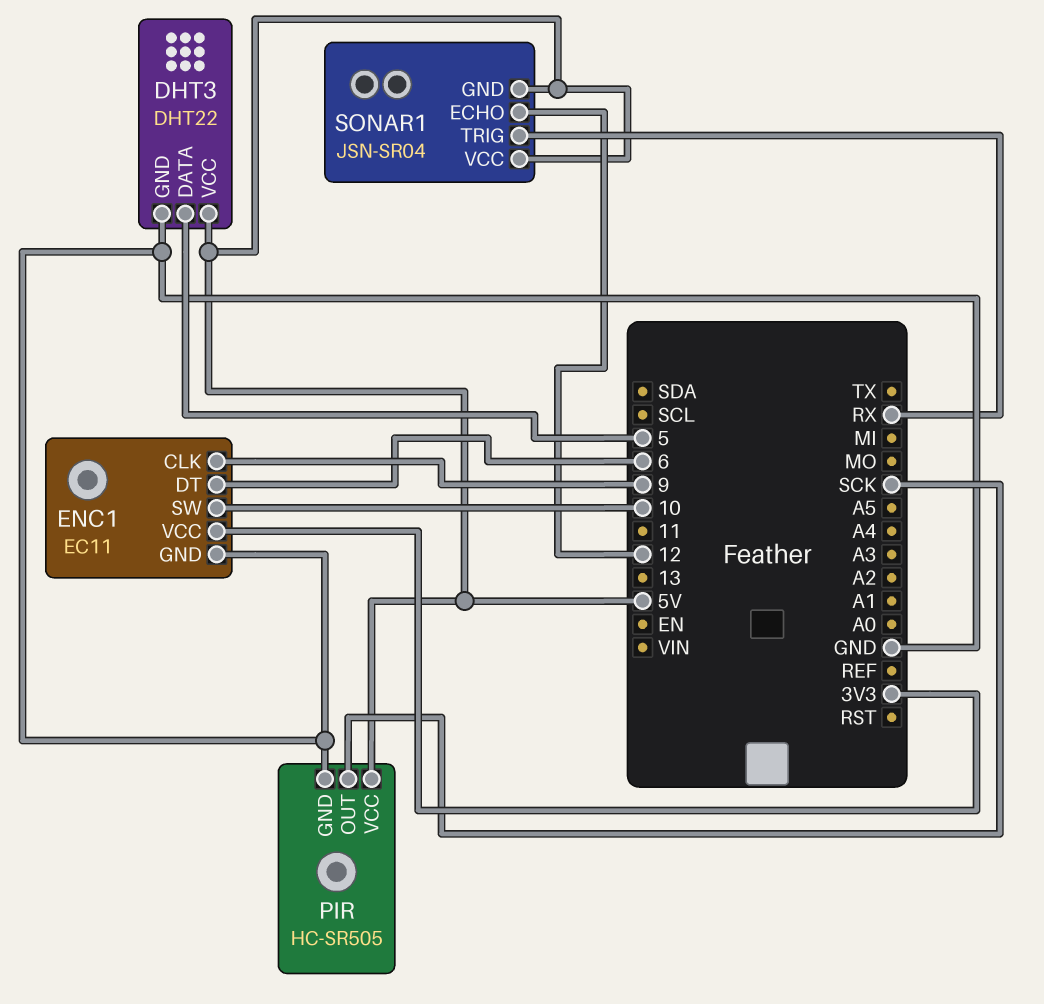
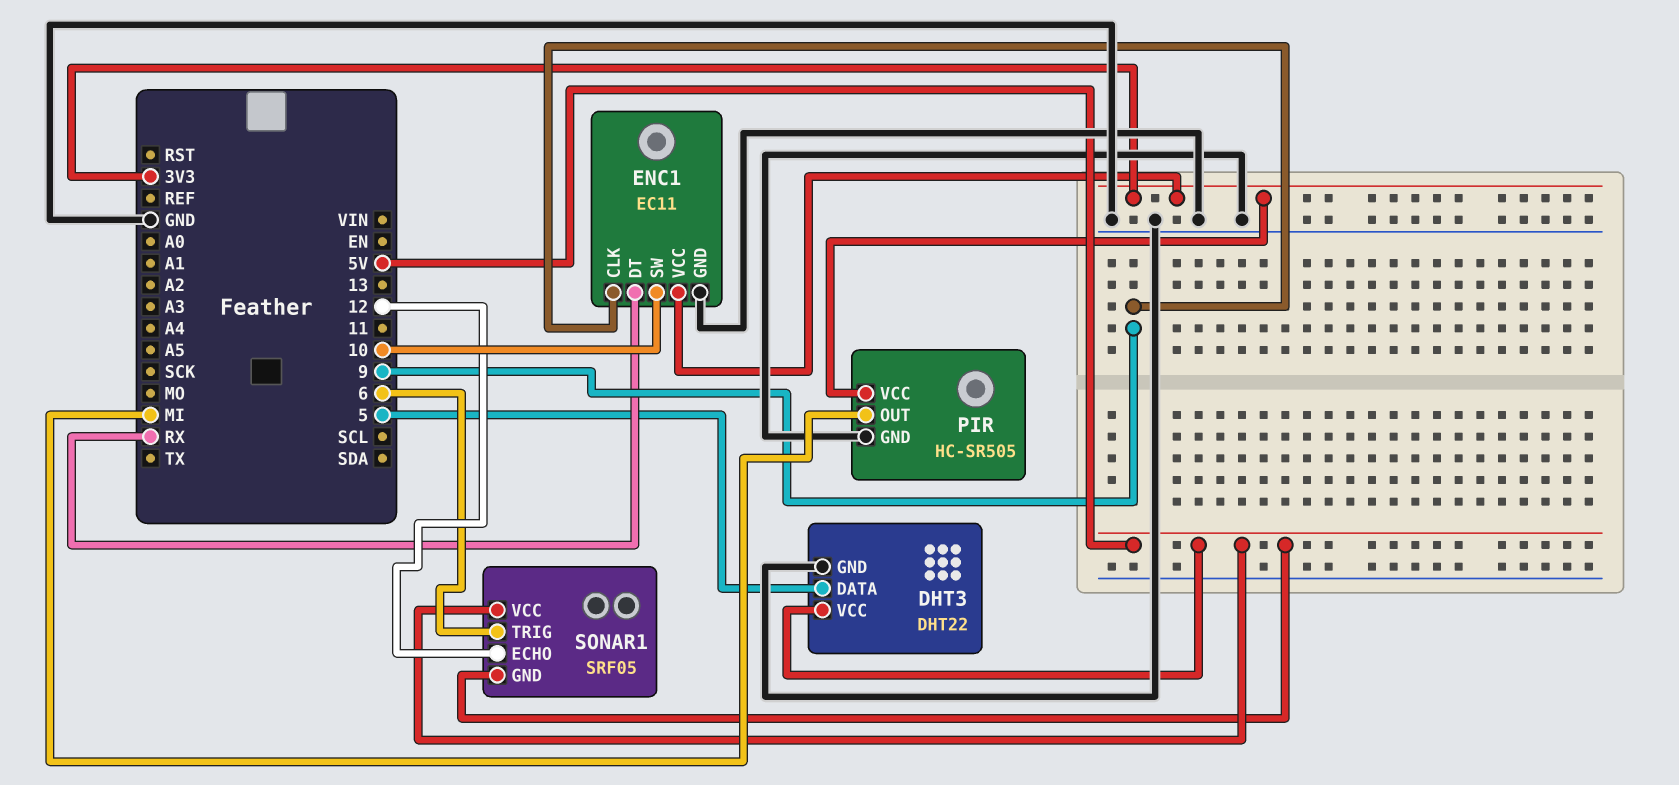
ENC1 pin DT: 6 -> RX
PIR pin OUT: SCK -> MI
PIR pin VCC: 5V -> 3V3
SONAR1: JSN-SR04 -> SRF05
SONAR1 pin TRIG: RX -> 6

